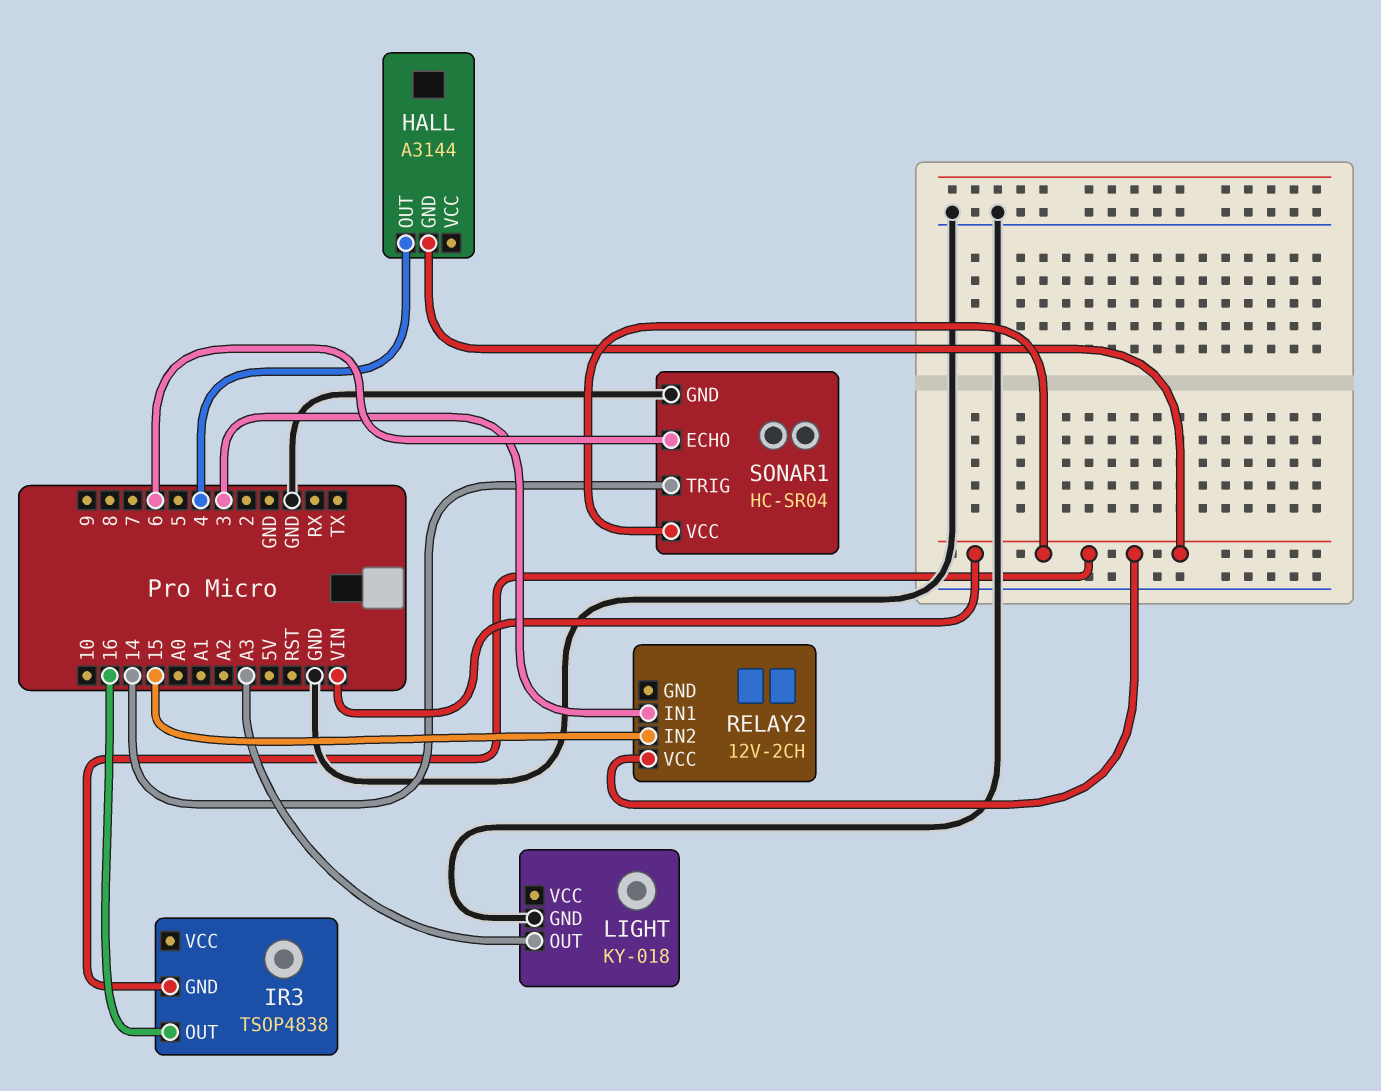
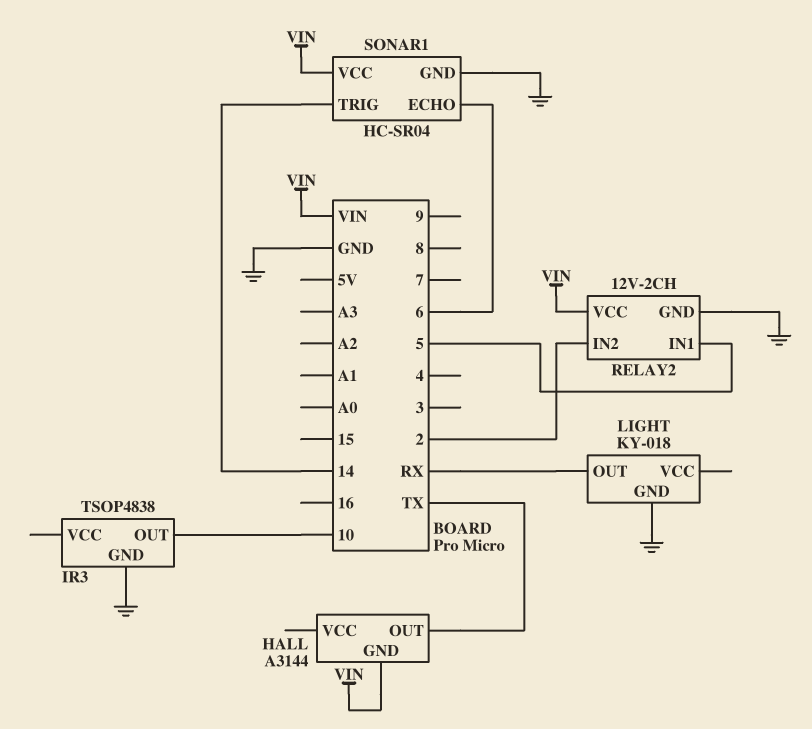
HALL pin OUT: 4 -> TX
IR3 pin GND: VIN -> GND
IR3 pin OUT: 16 -> 10
LIGHT pin OUT: A3 -> RX
RELAY2 pin GND: none -> GND
RELAY2 pin IN1: 3 -> 5
RELAY2 pin IN2: 15 -> 2

